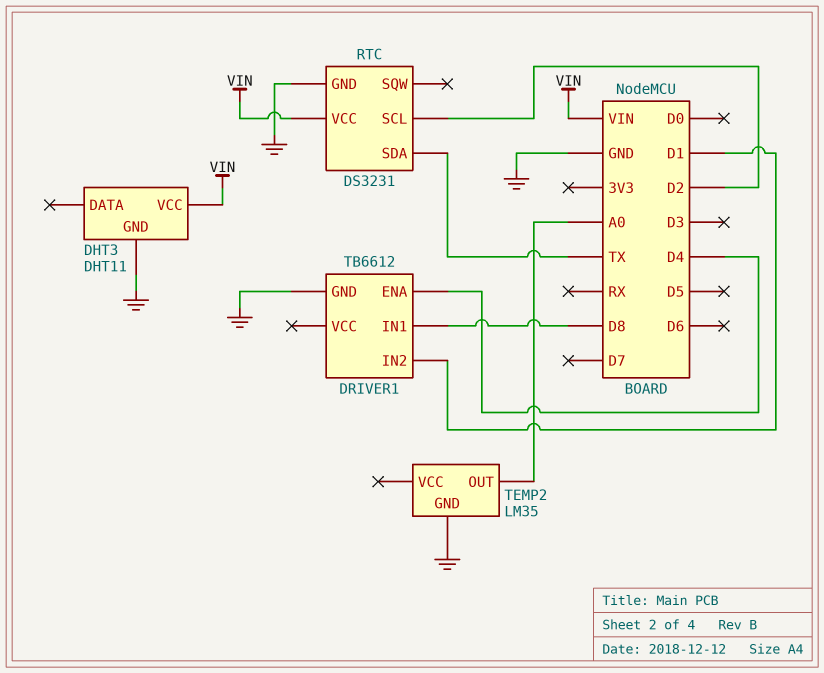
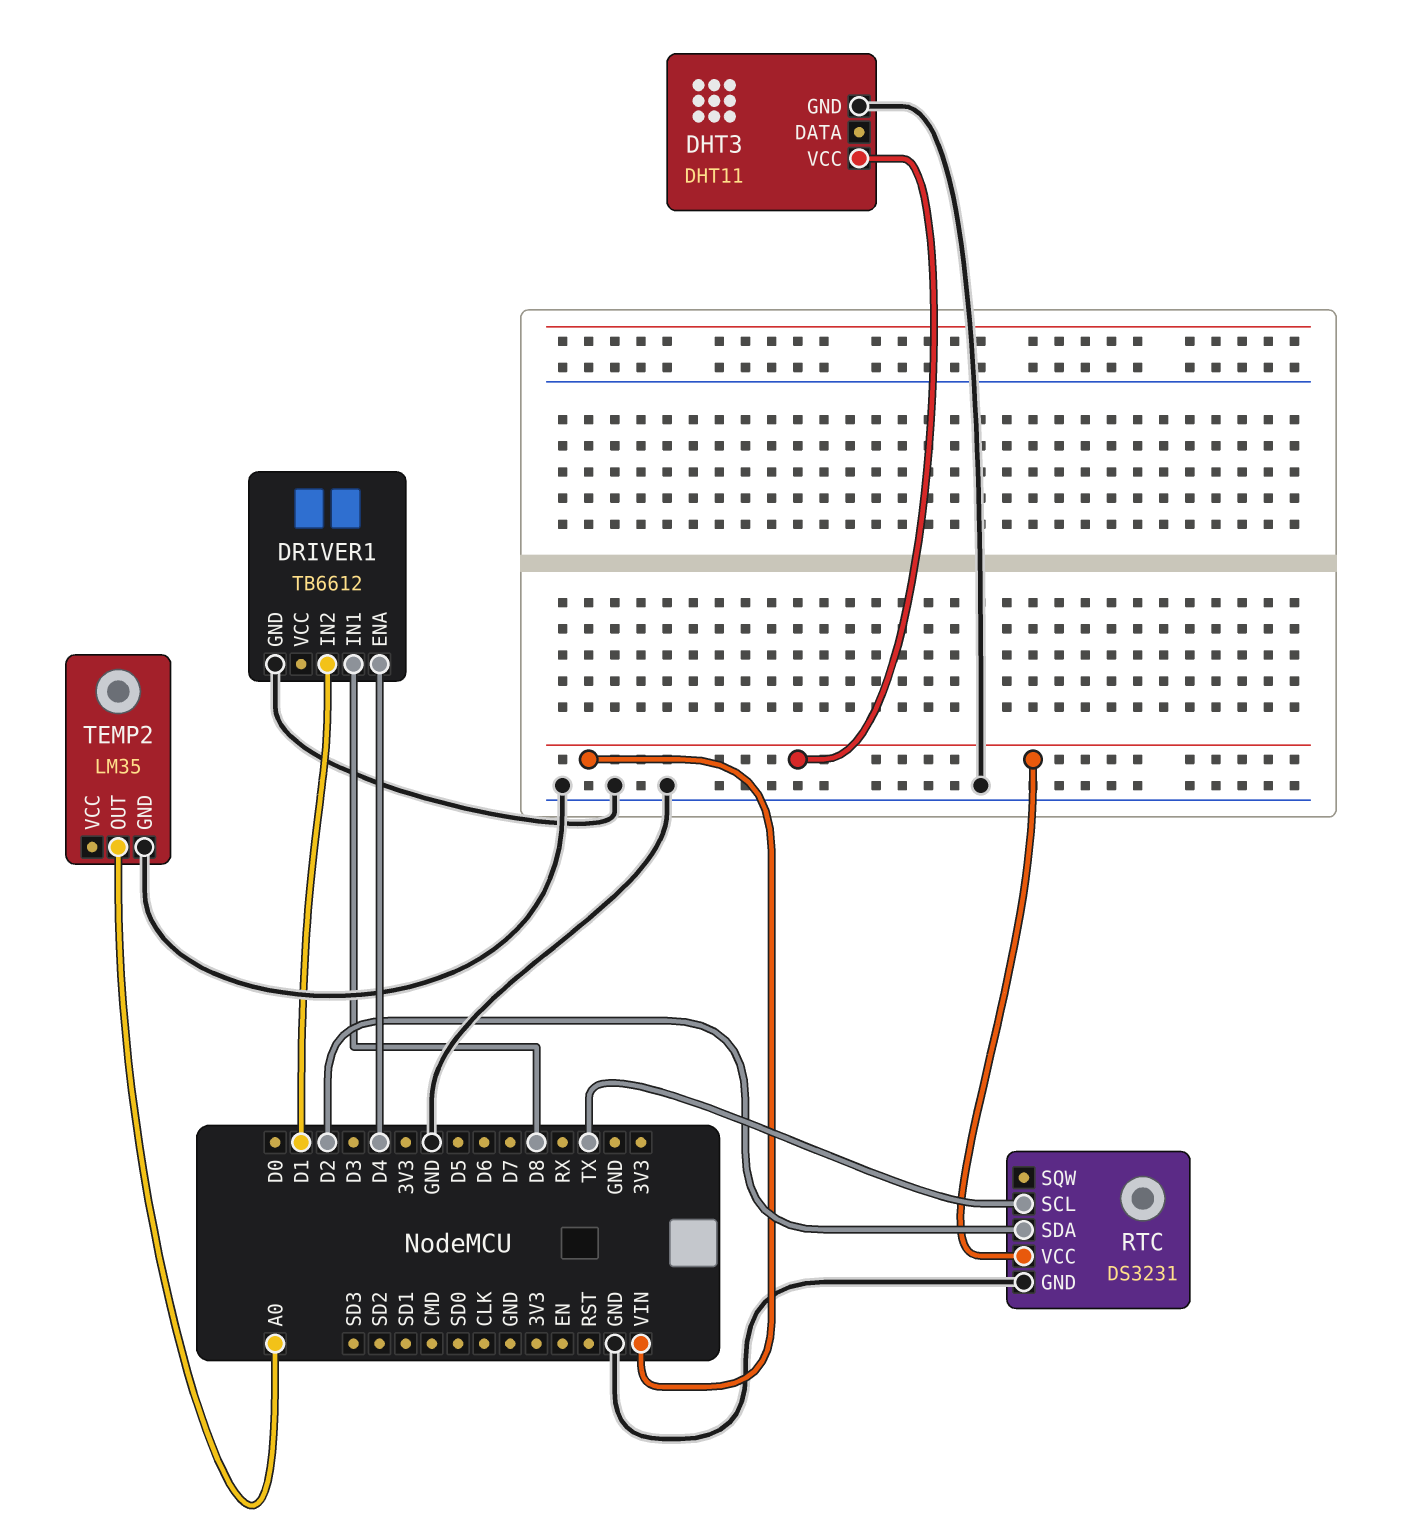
RTC pin SCL: D2 -> TX
RTC pin SDA: TX -> D2

